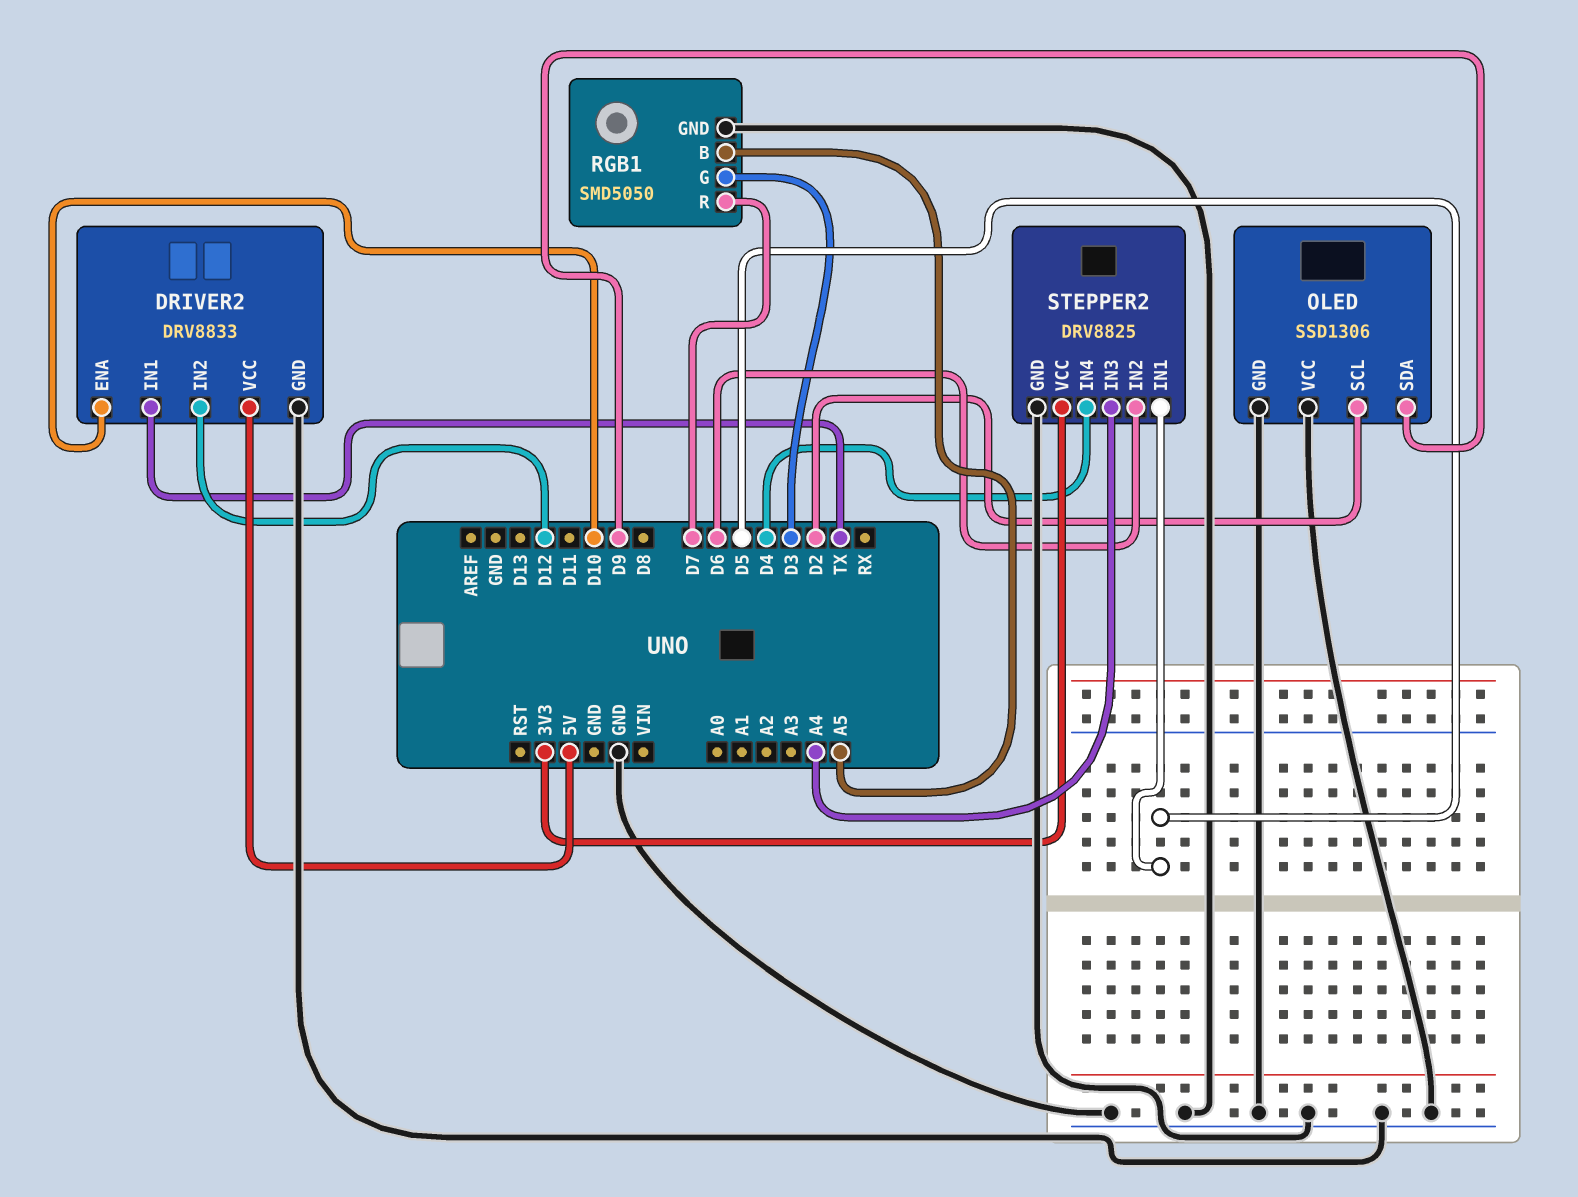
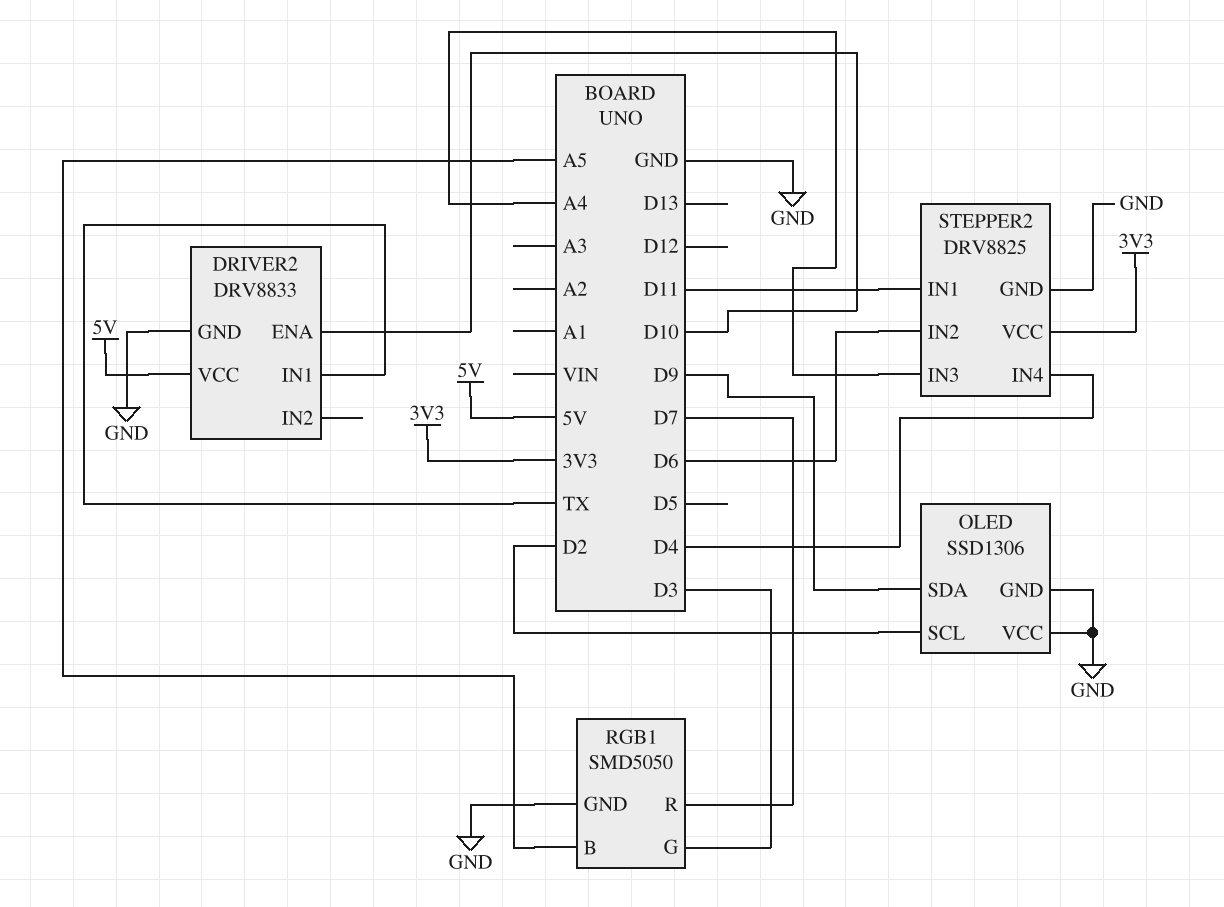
DRIVER2 pin IN2: D12 -> none
STEPPER2 pin IN1: D5 -> D11

